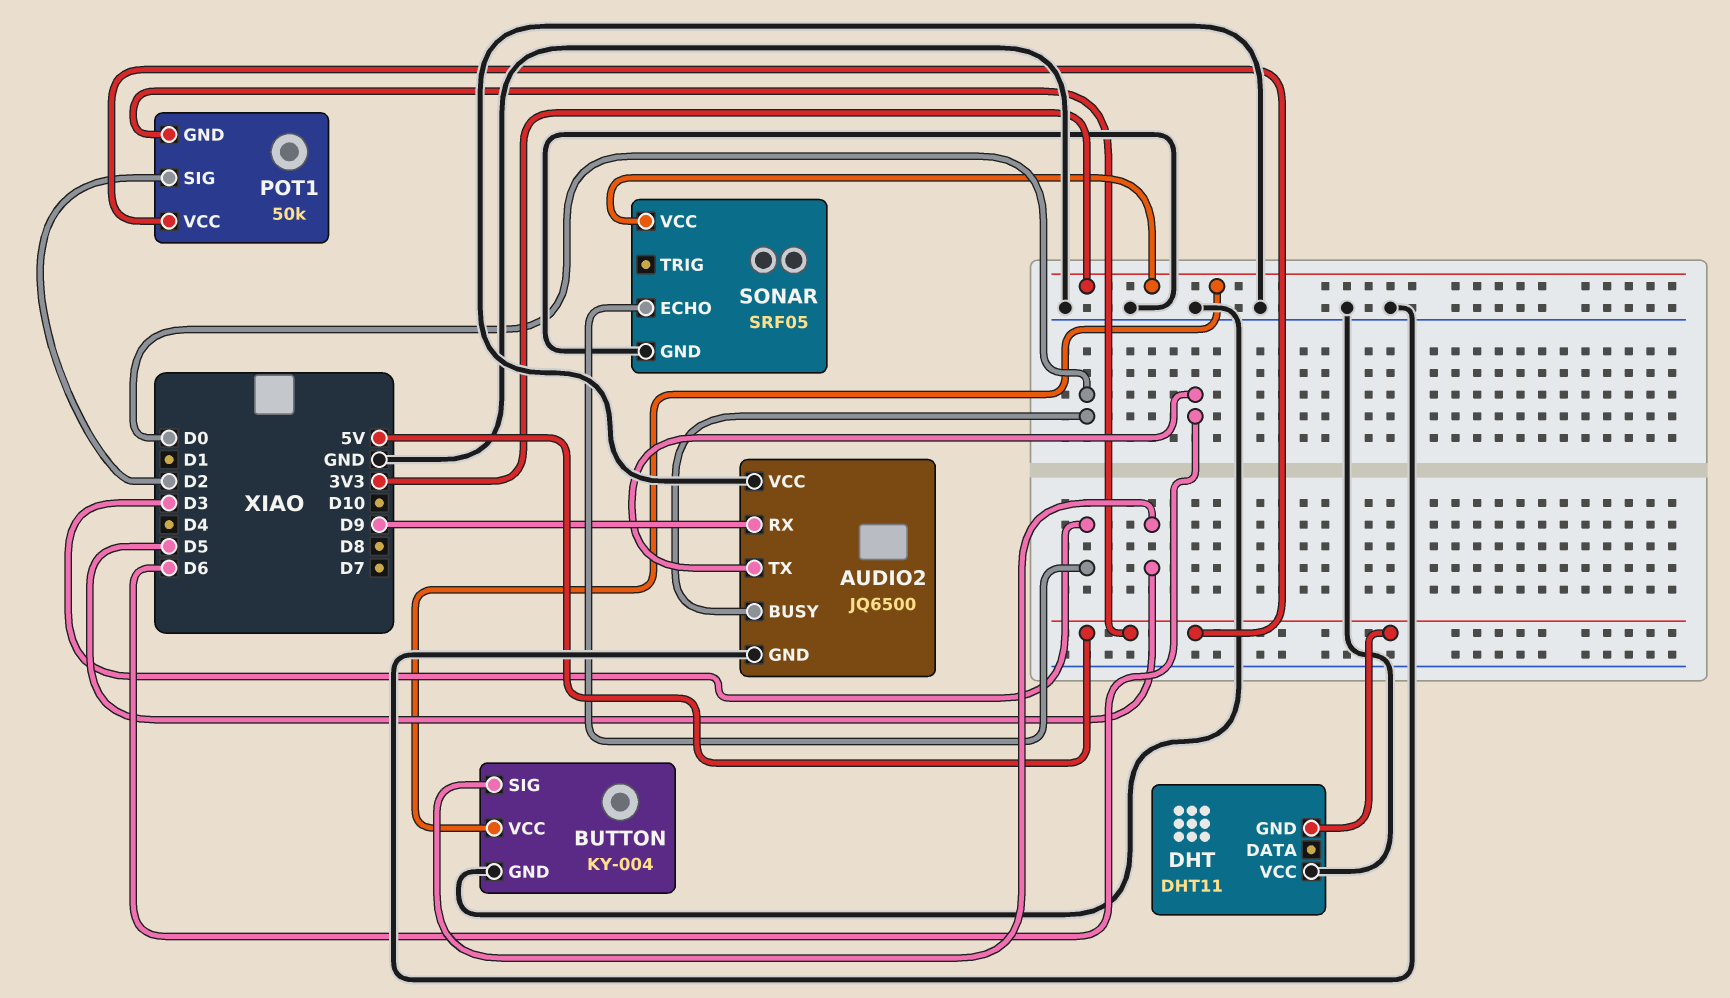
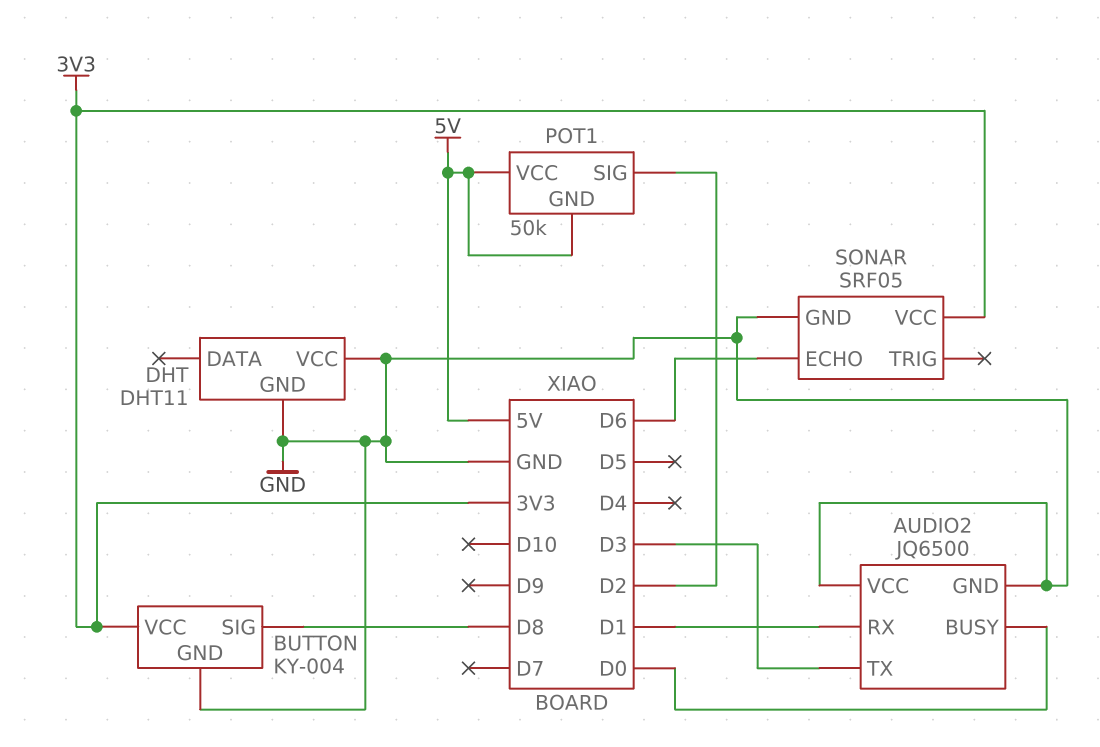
AUDIO2 pin RX: D9 -> D1
AUDIO2 pin TX: D6 -> D3
BUTTON pin SIG: D5 -> D8
DHT pin GND: 5V -> GND
SONAR pin ECHO: D3 -> D6

